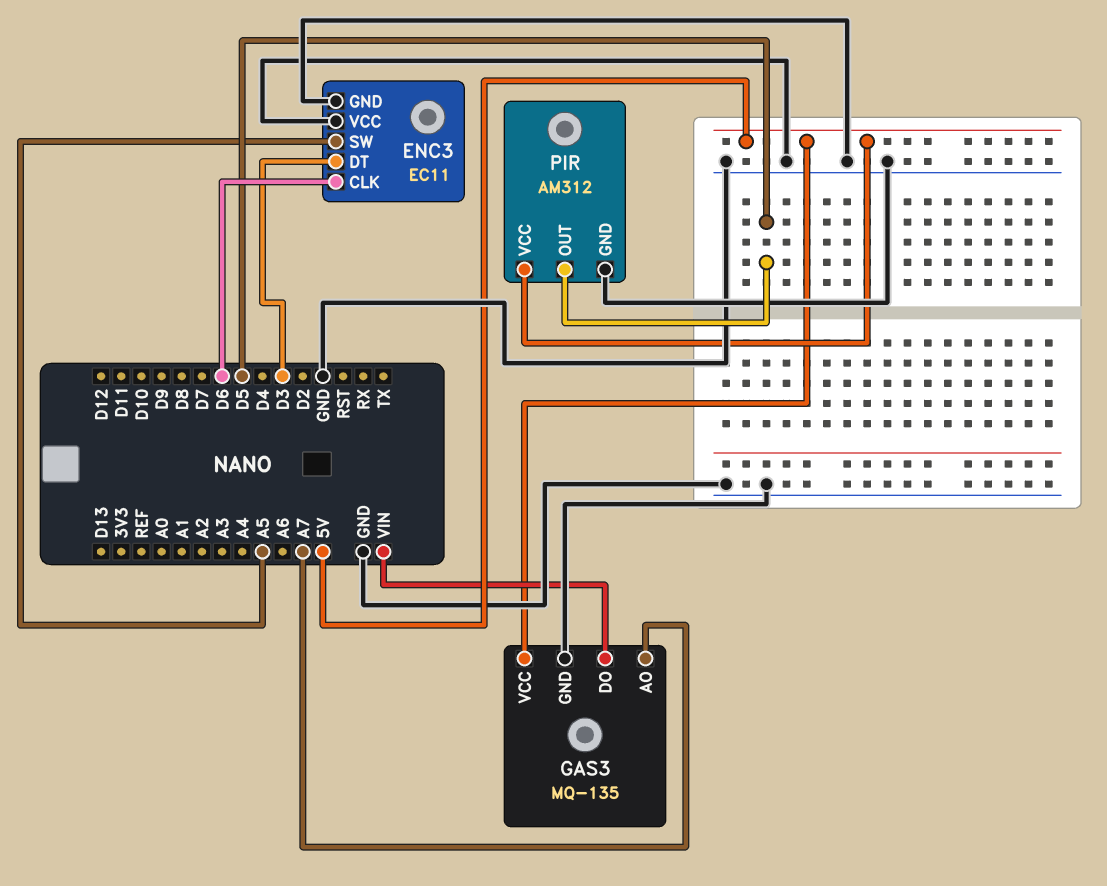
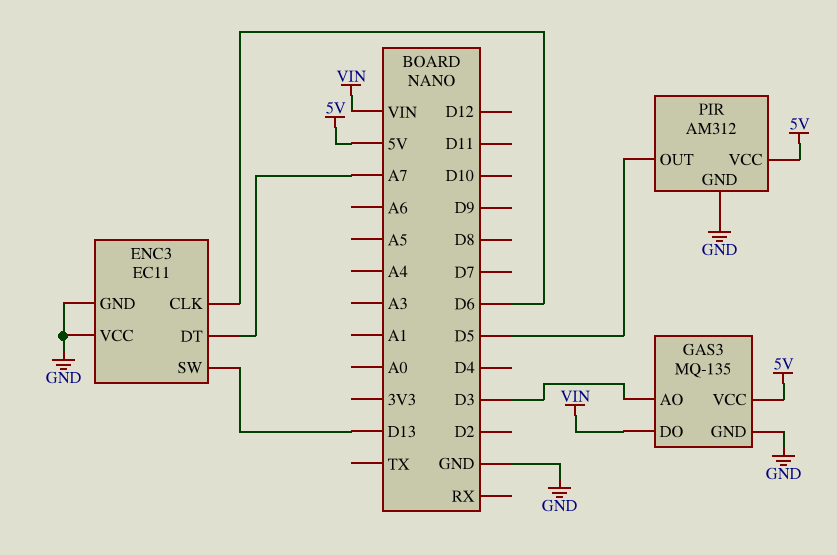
ENC3 pin DT: D3 -> A7
ENC3 pin SW: A5 -> D13
GAS3 pin AO: A7 -> D3

